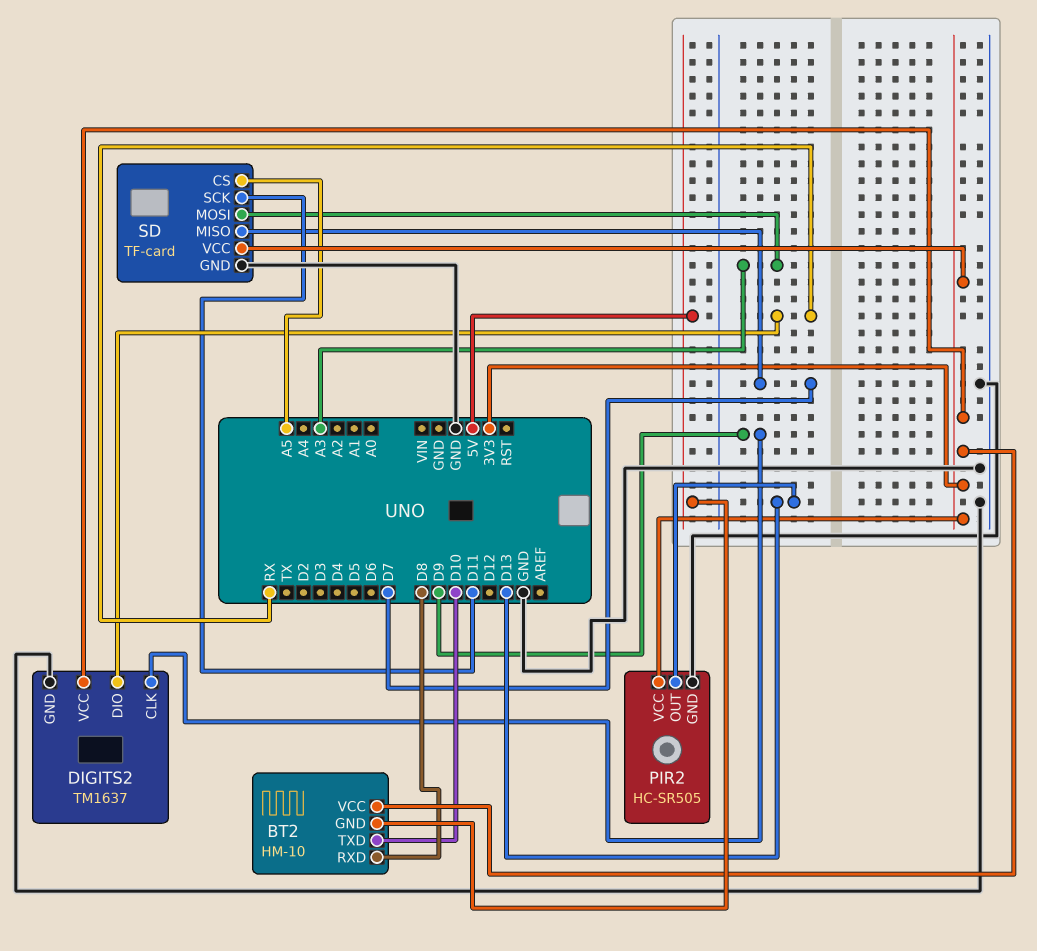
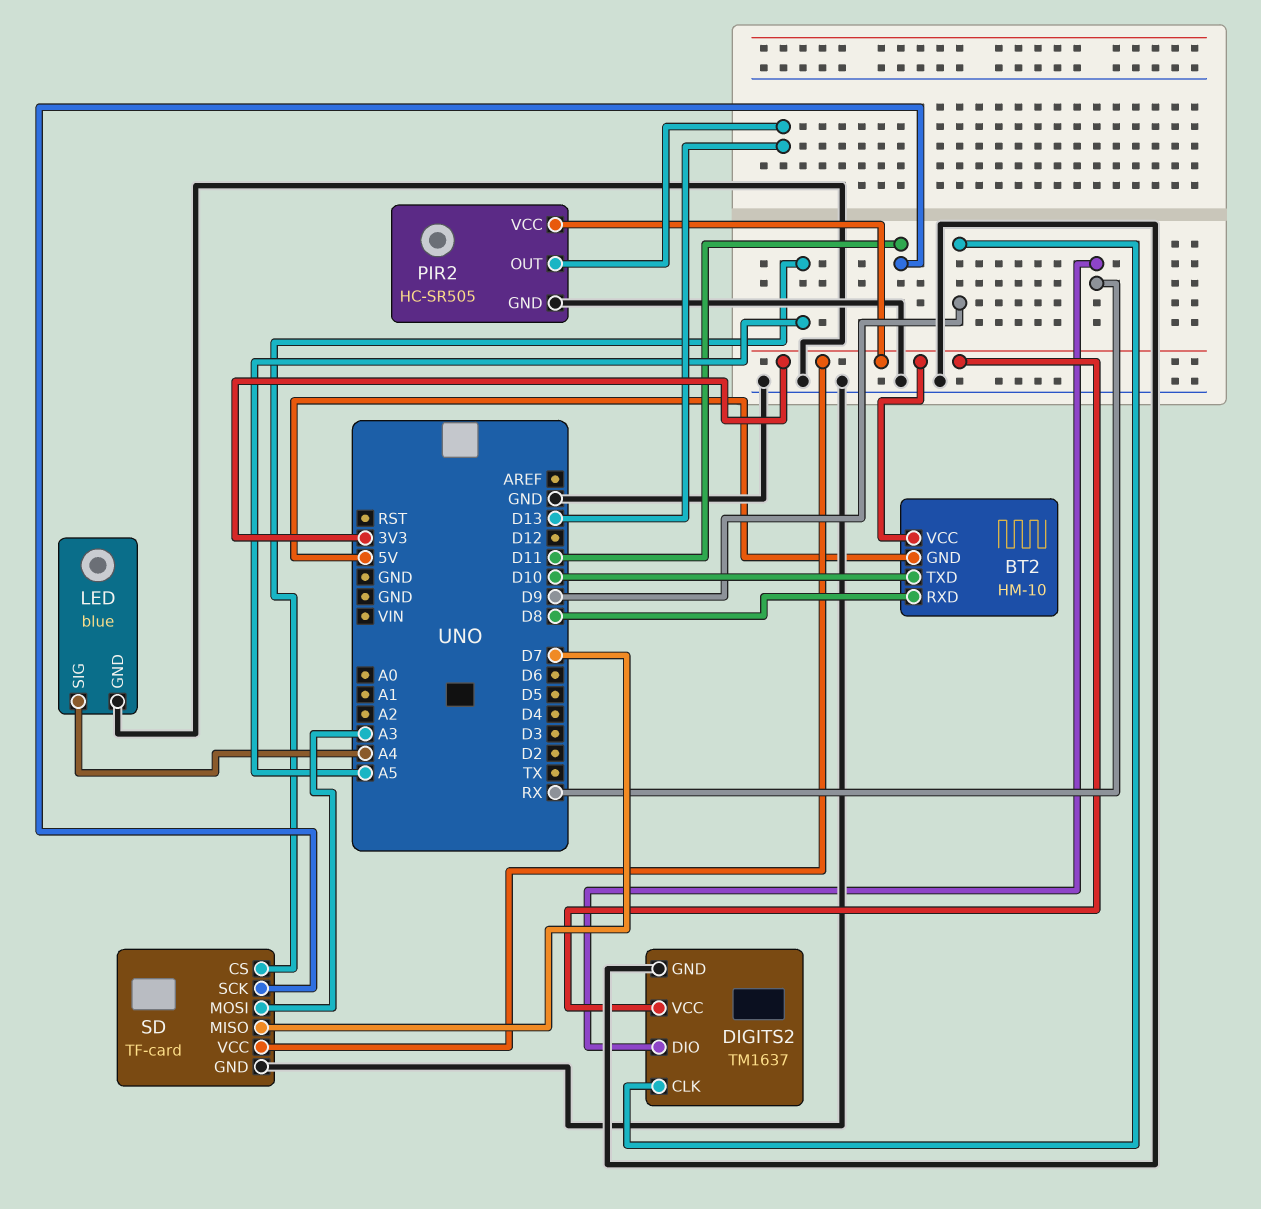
LED: none -> blue
LED pin GND: none -> GND
LED pin SIG: none -> A4

